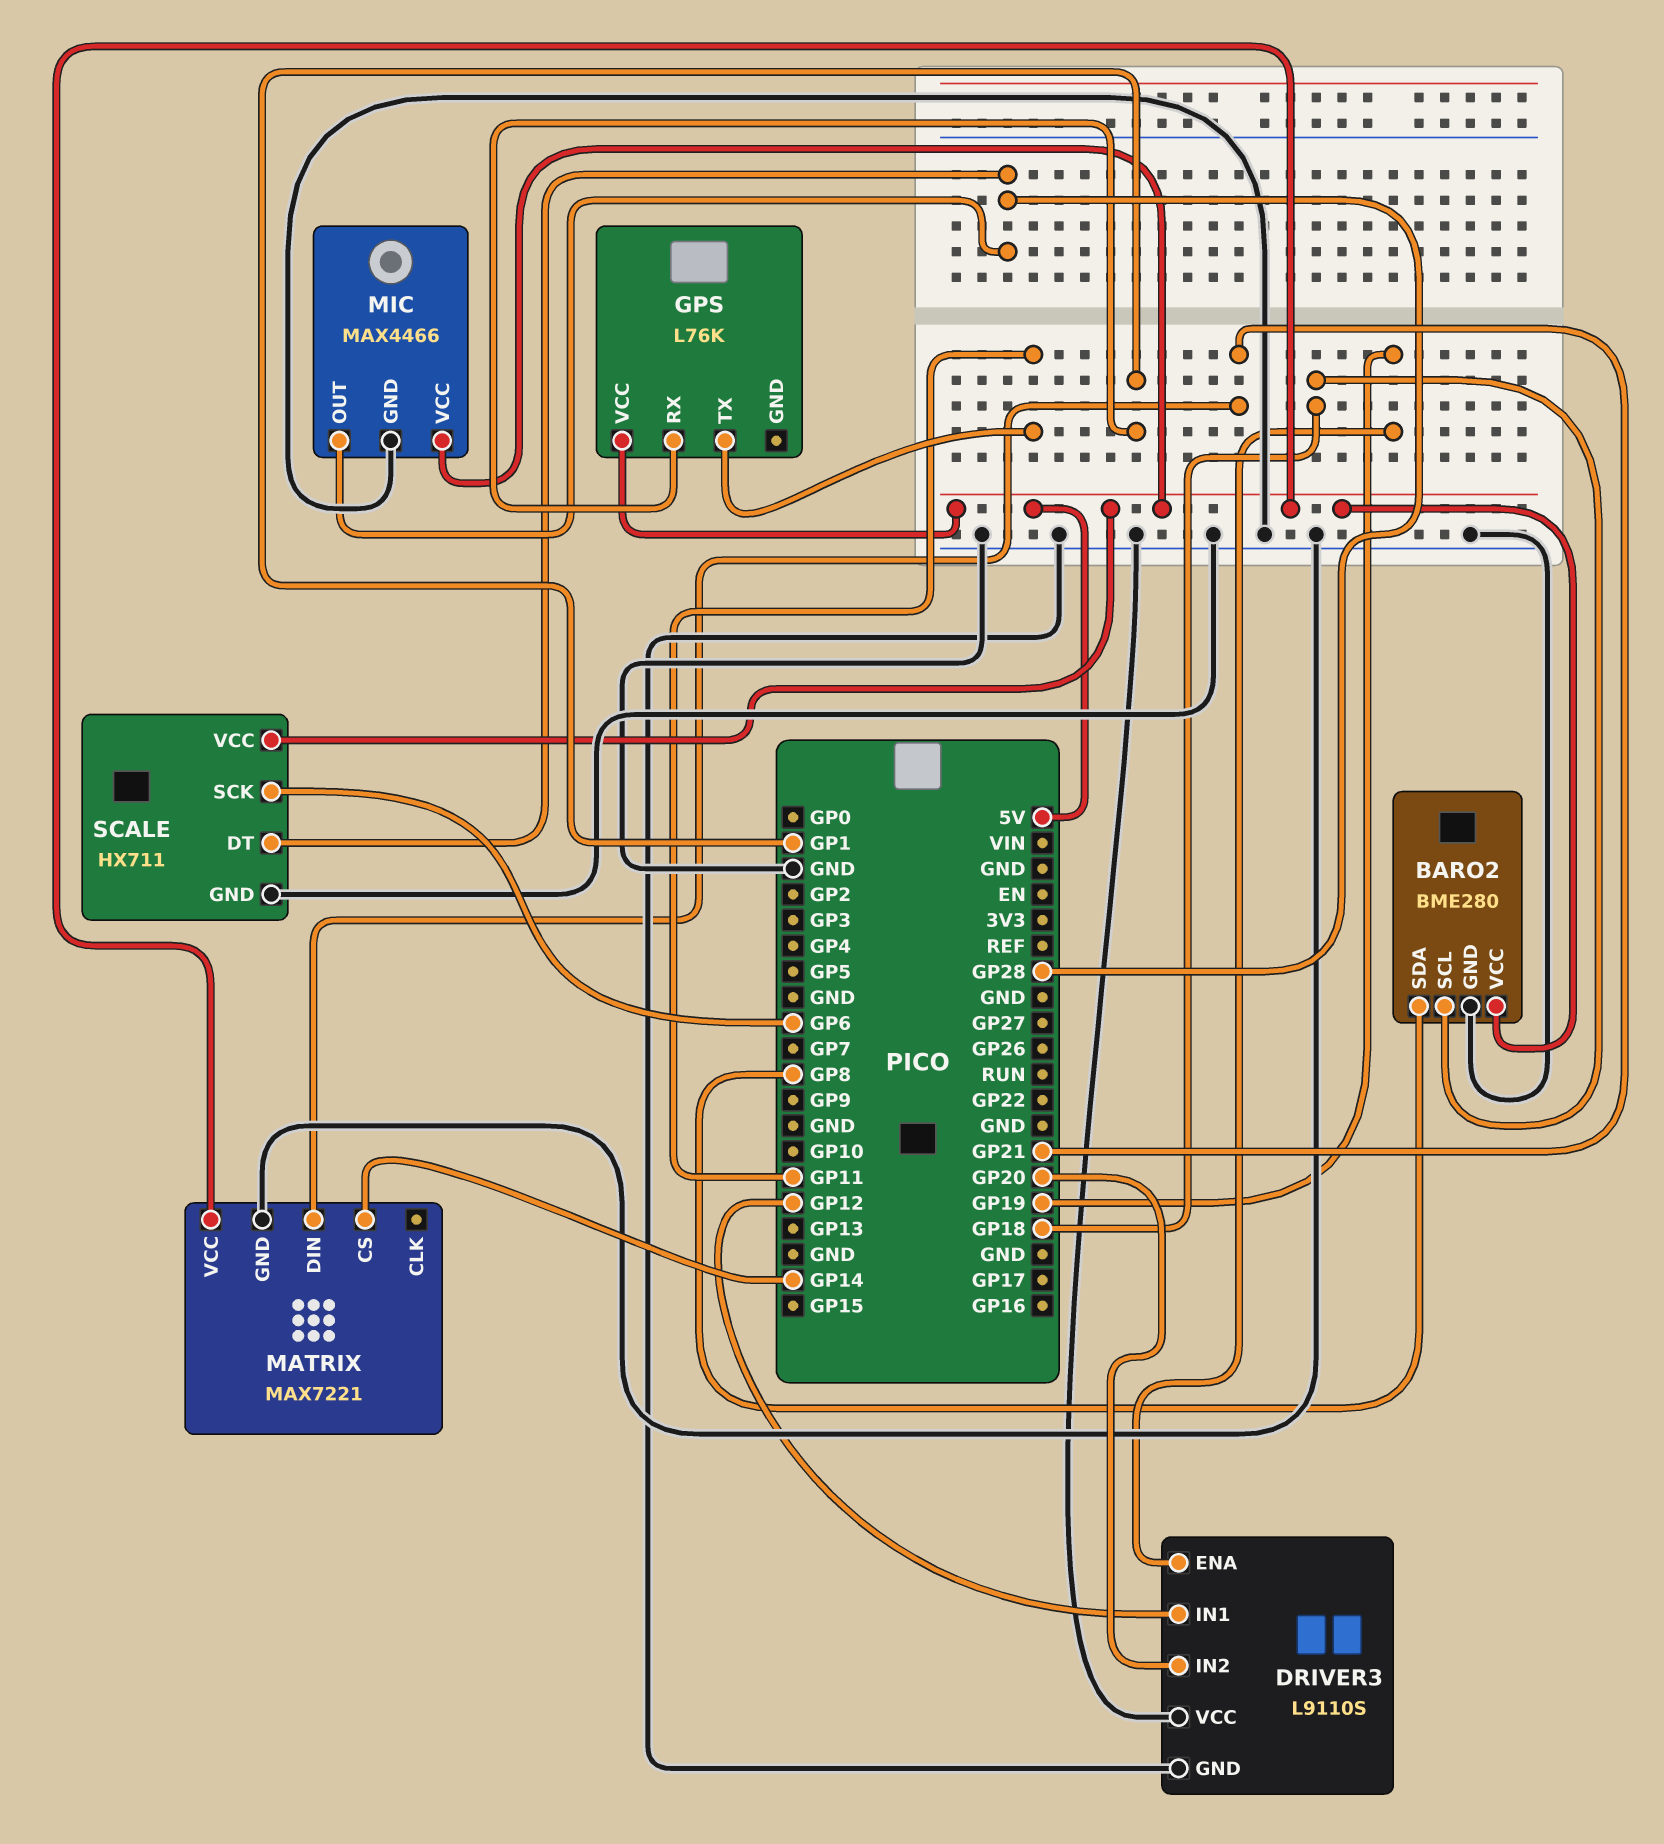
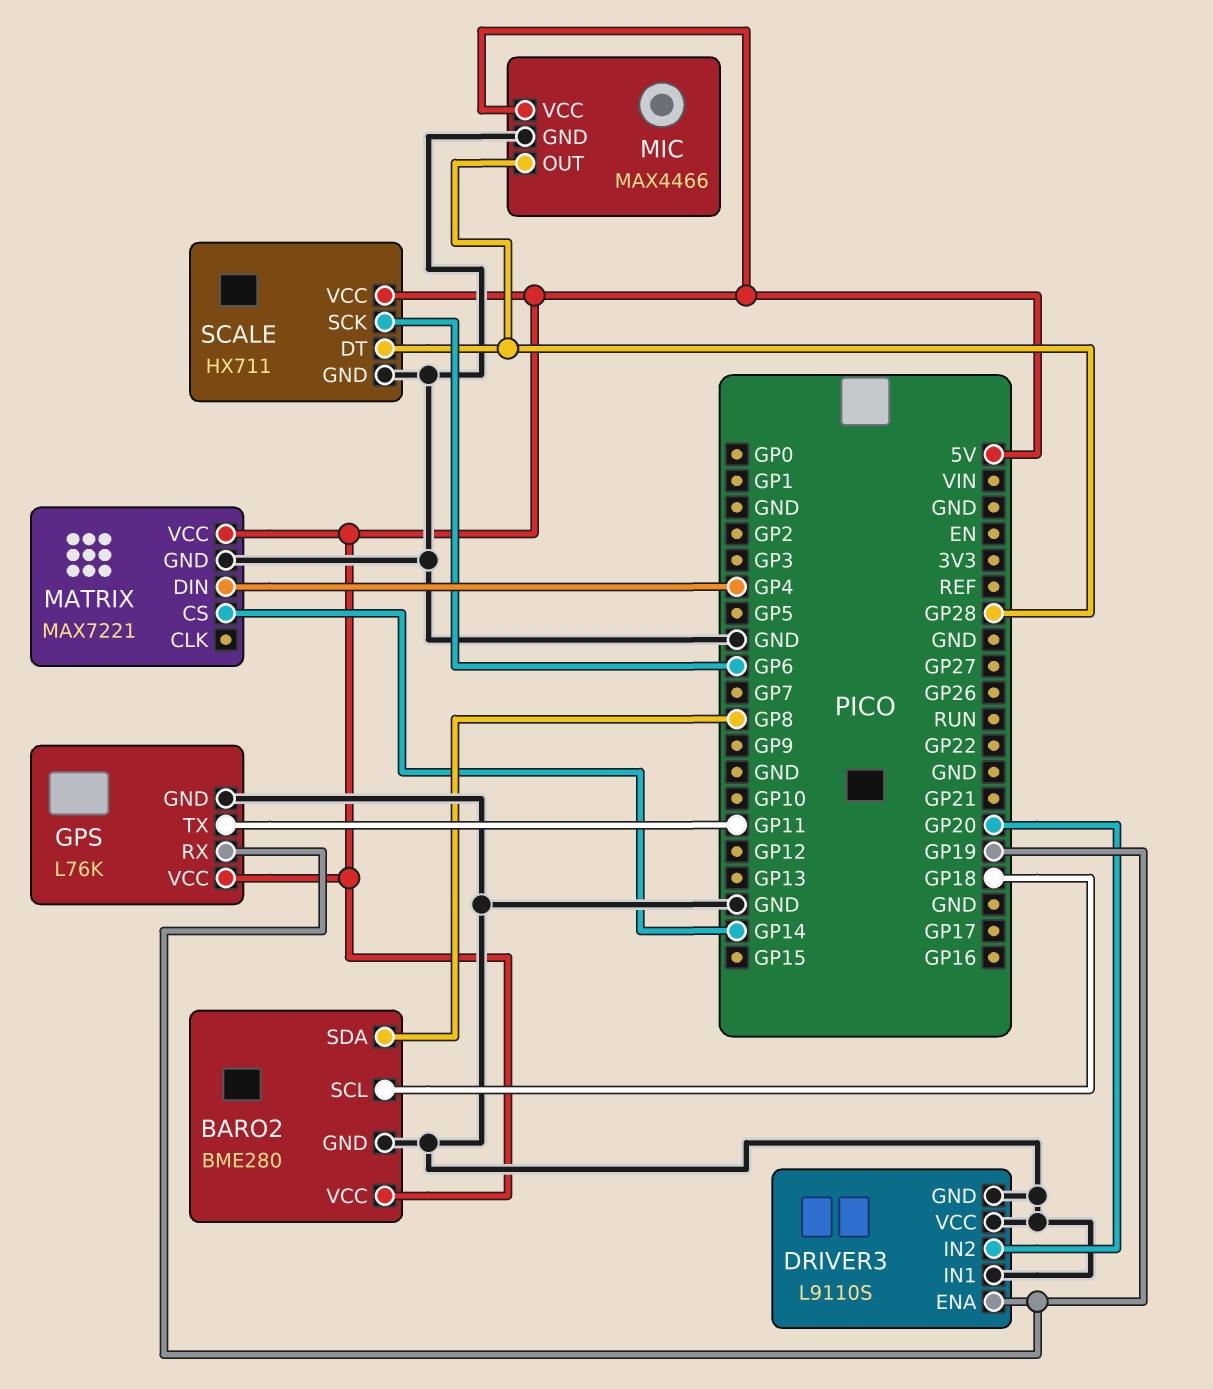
DRIVER3 pin IN1: GP12 -> GND
GPS pin GND: none -> GND
GPS pin RX: GP1 -> GP19
MATRIX pin DIN: GP21 -> GP4

